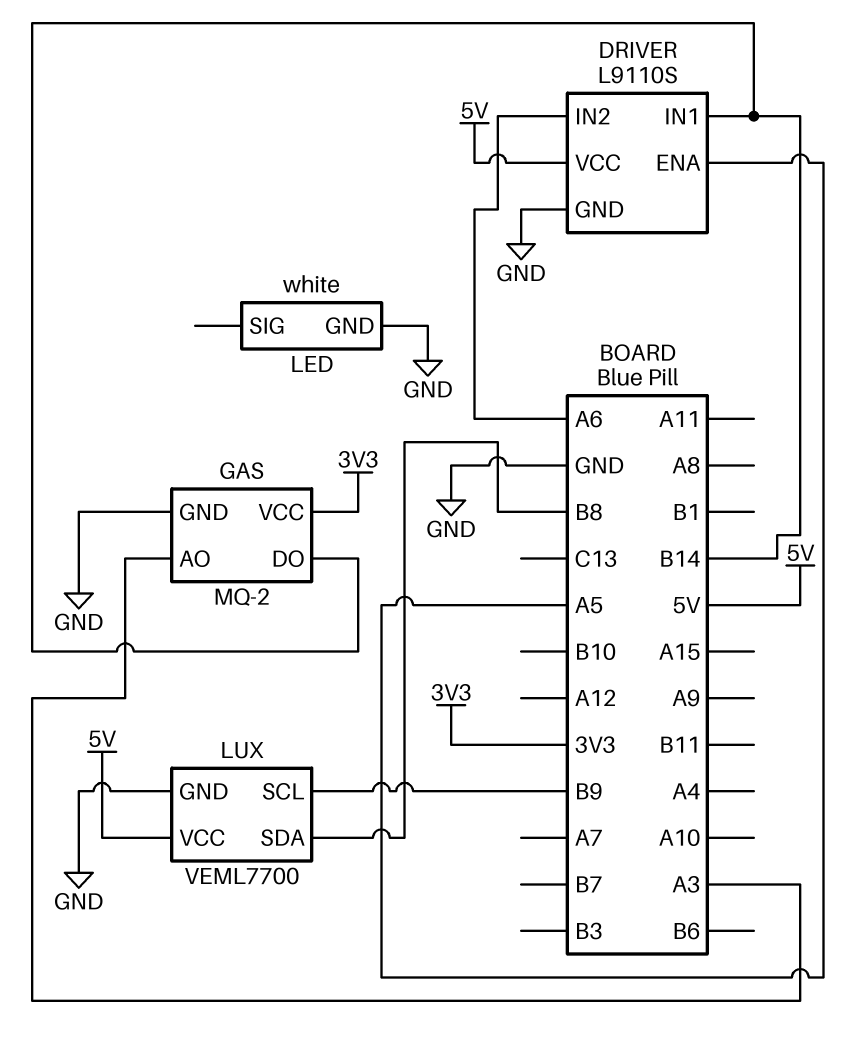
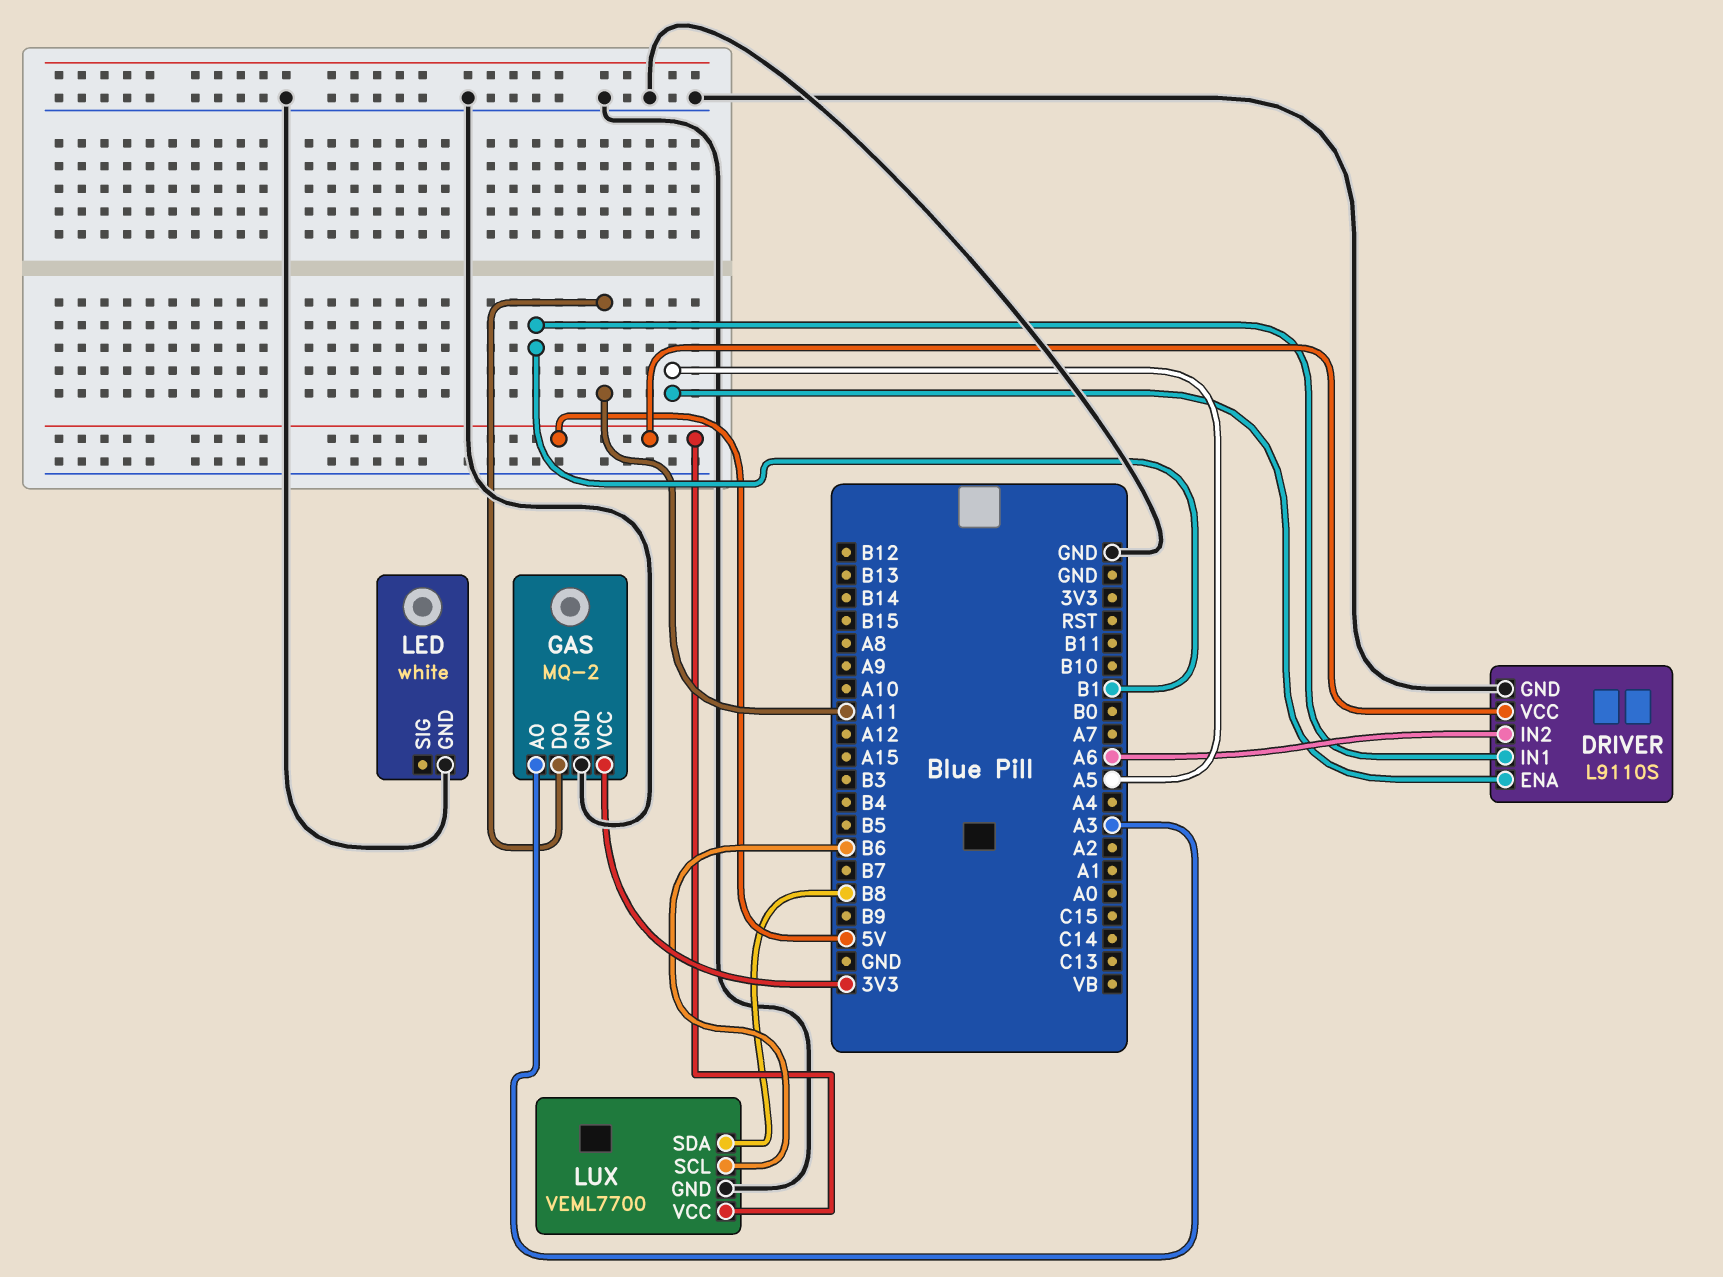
DRIVER pin IN1: B14 -> B1
GAS pin DO: B14 -> A11
LUX pin SCL: B9 -> B6

